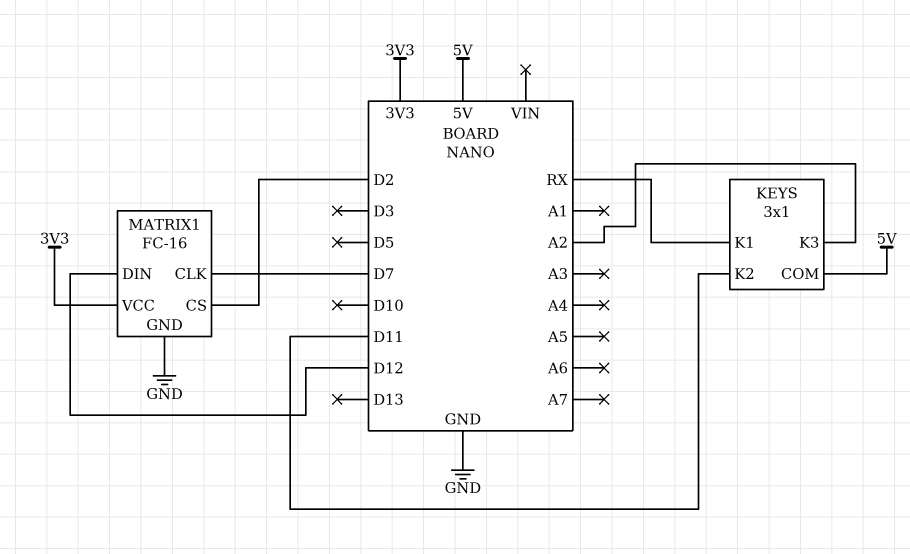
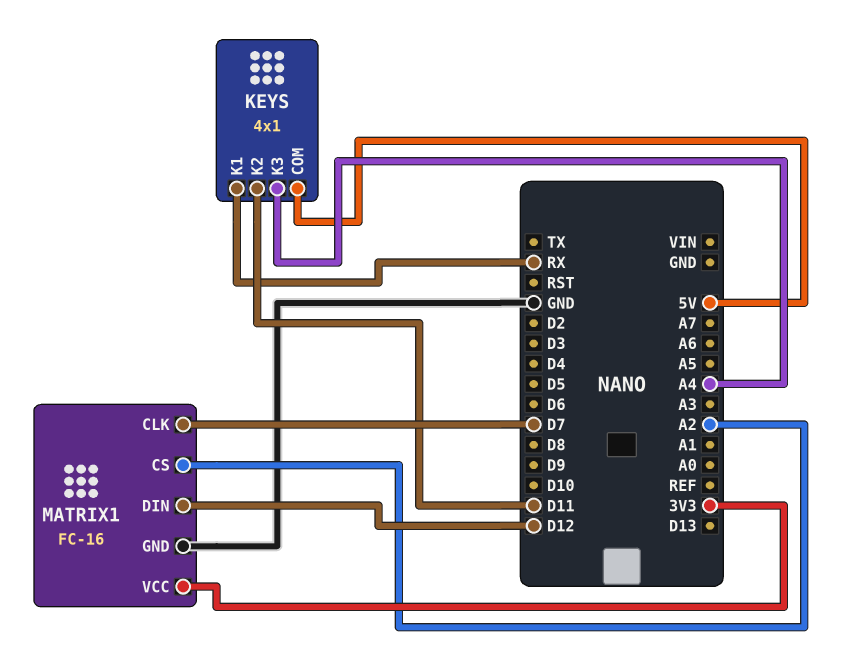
KEYS: 3x1 -> 4x1
KEYS pin K3: A2 -> A4
MATRIX1 pin CS: D2 -> A2

